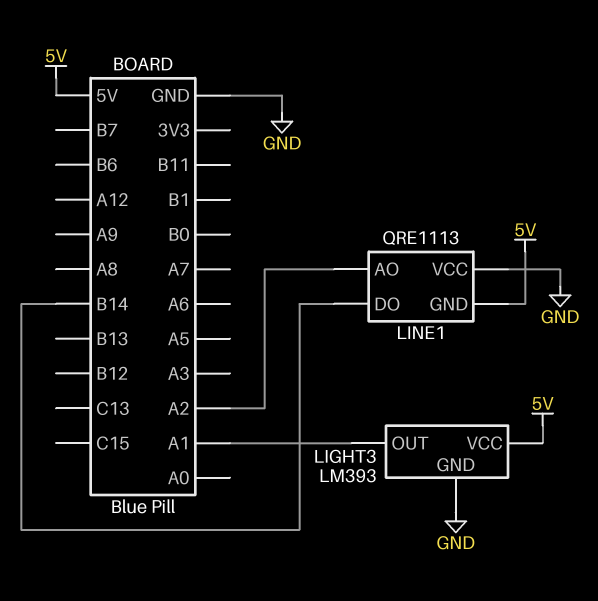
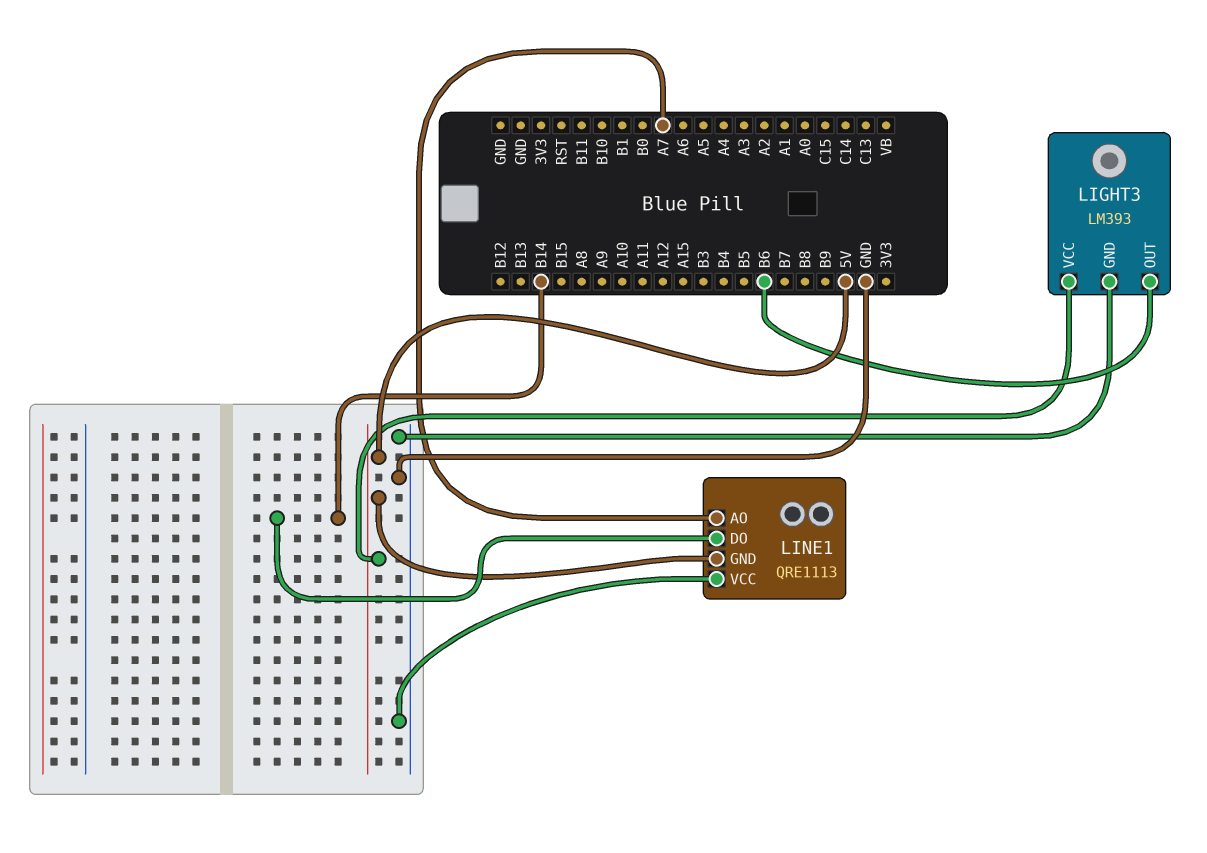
LIGHT3 pin OUT: A1 -> B6
LINE1 pin AO: A2 -> A7

